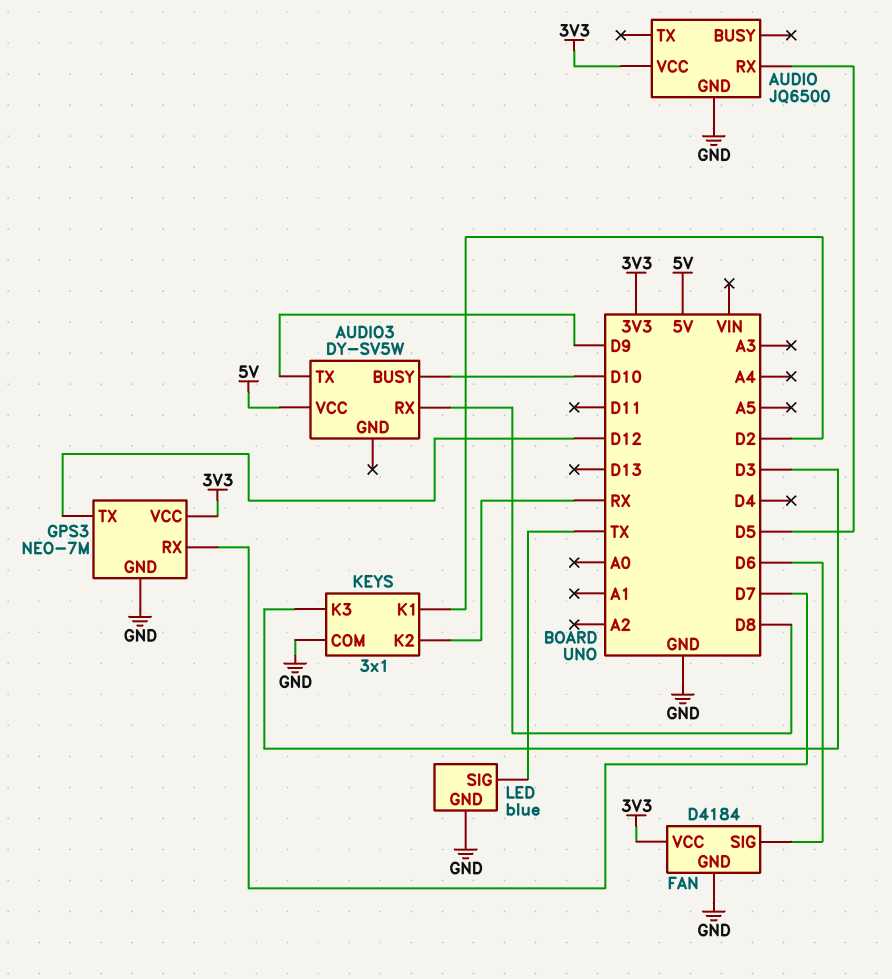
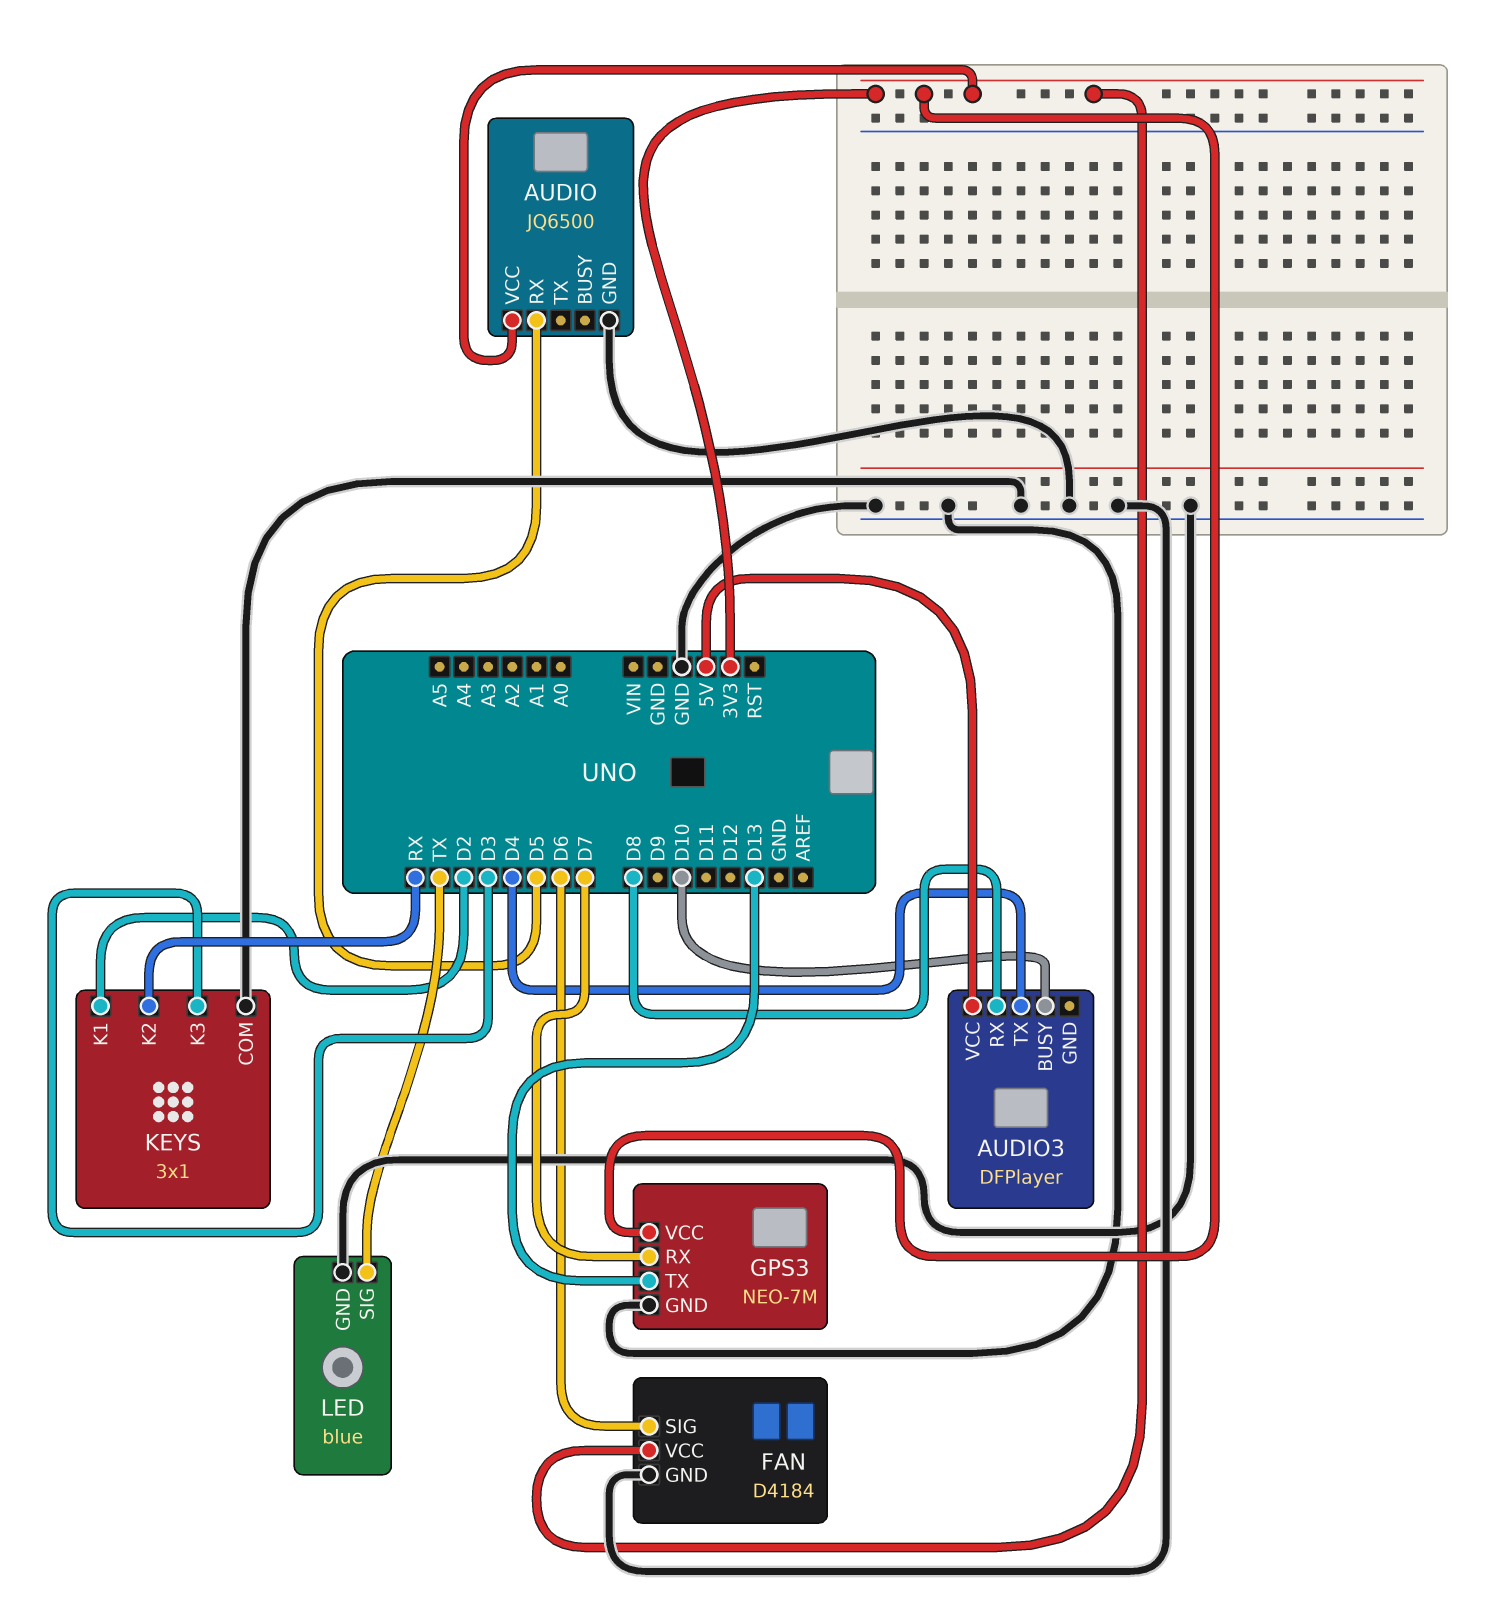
AUDIO3: DY-SV5W -> DFPlayer
AUDIO3 pin TX: D9 -> D4
GPS3 pin TX: D12 -> D13

